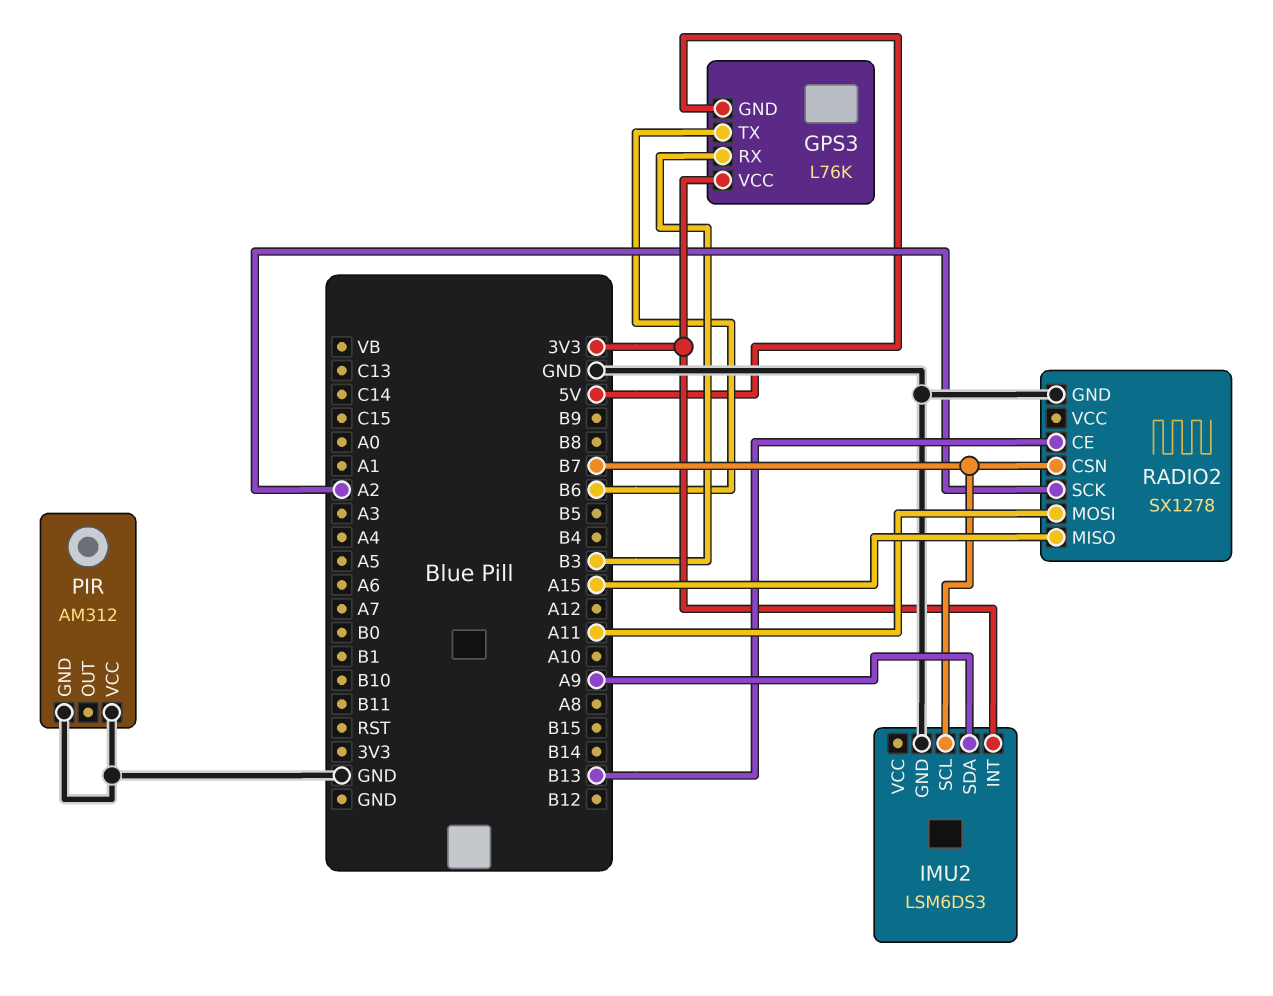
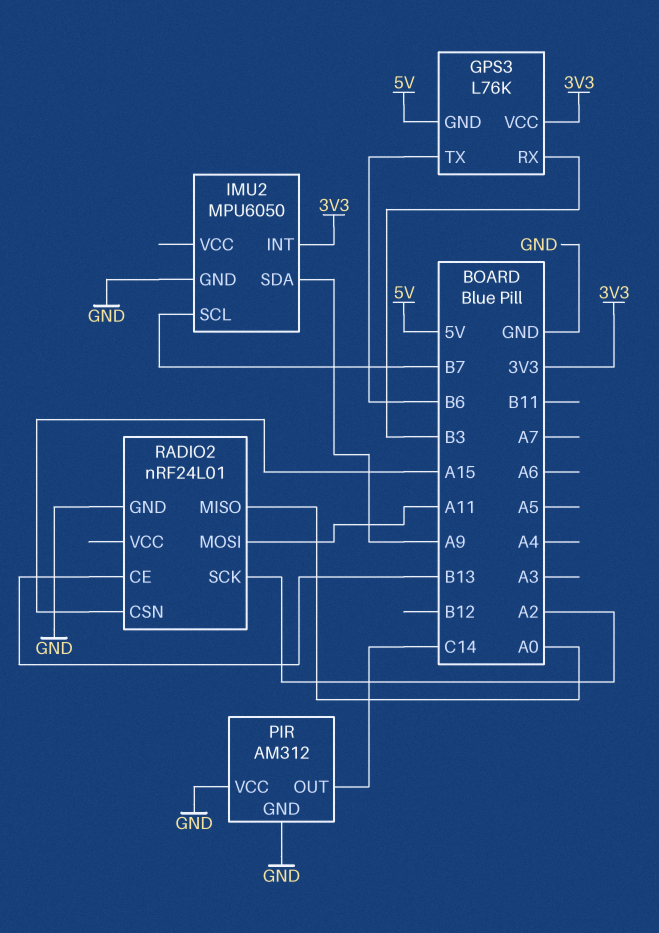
IMU2: LSM6DS3 -> MPU6050
PIR pin OUT: none -> C14
RADIO2: SX1278 -> nRF24L01
RADIO2 pin CSN: B7 -> A15
RADIO2 pin MISO: A15 -> A0

